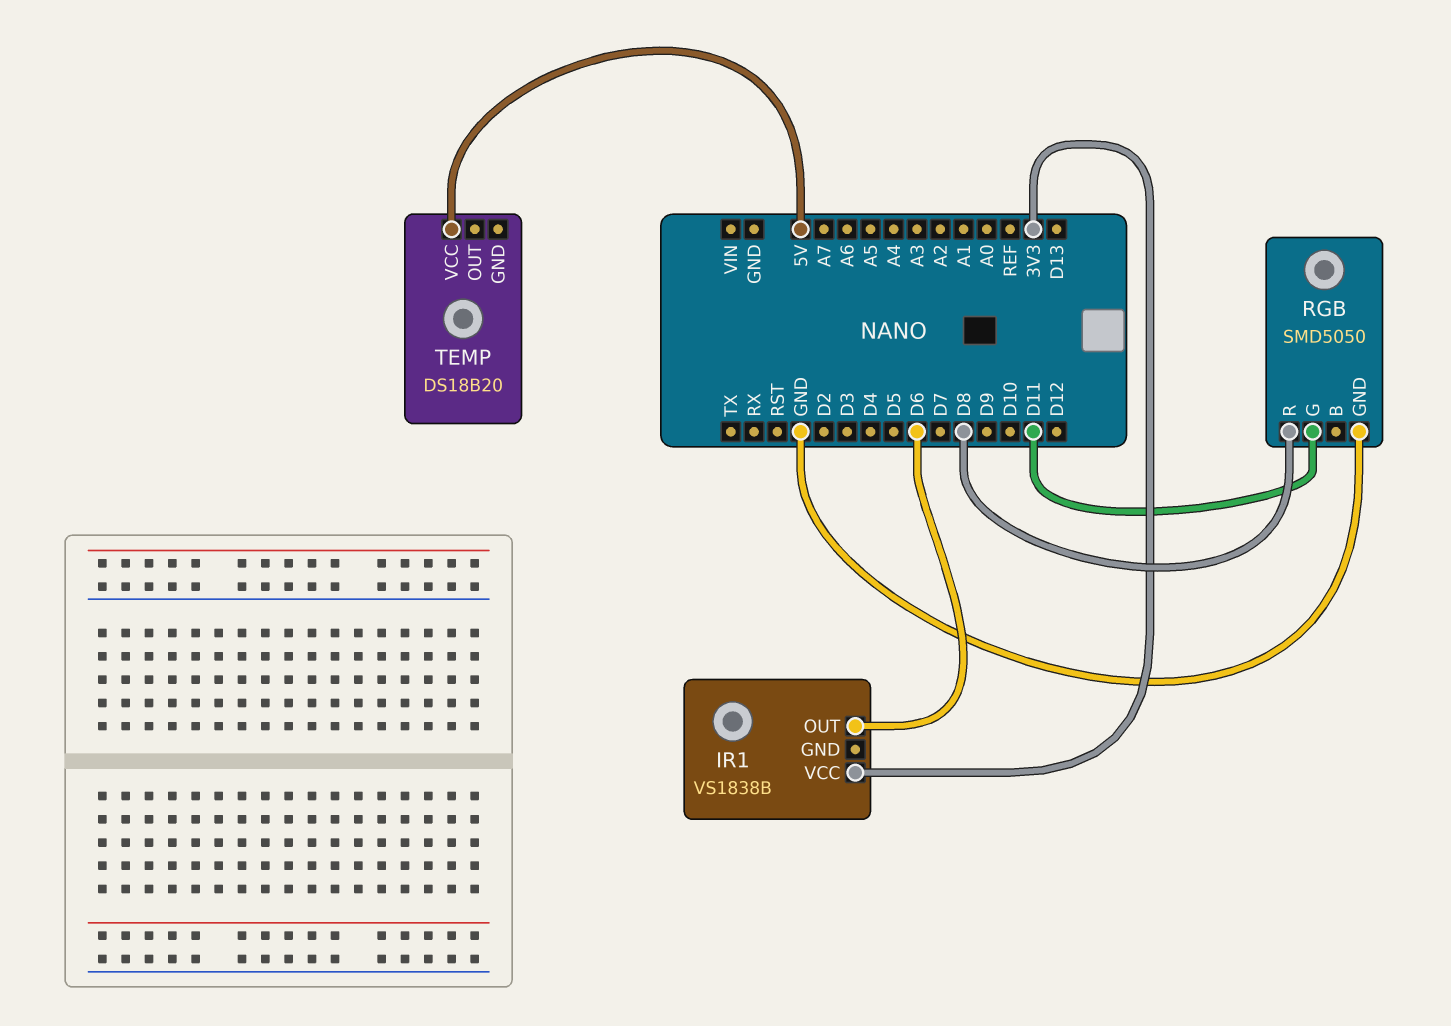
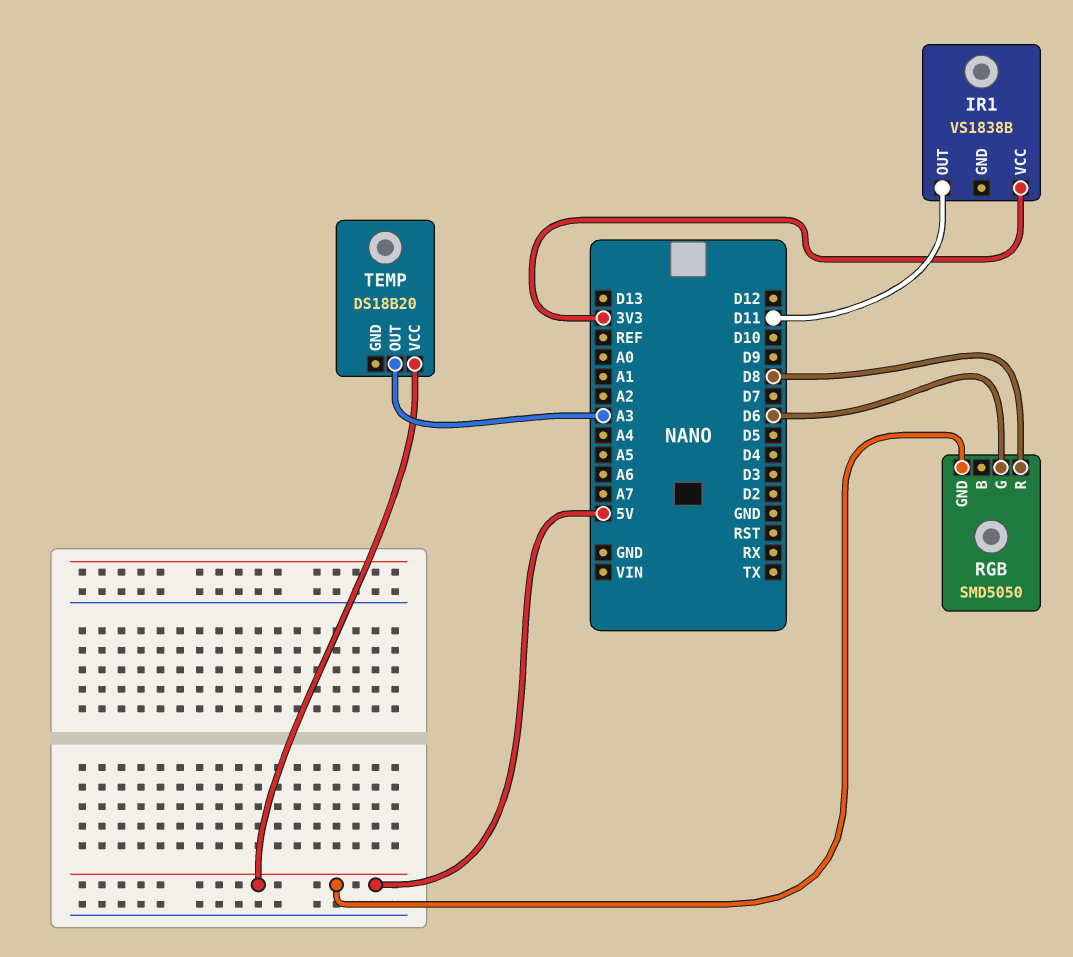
IR1 pin OUT: D6 -> D11
RGB pin G: D11 -> D6
RGB pin GND: GND -> 5V
TEMP pin OUT: none -> A3

